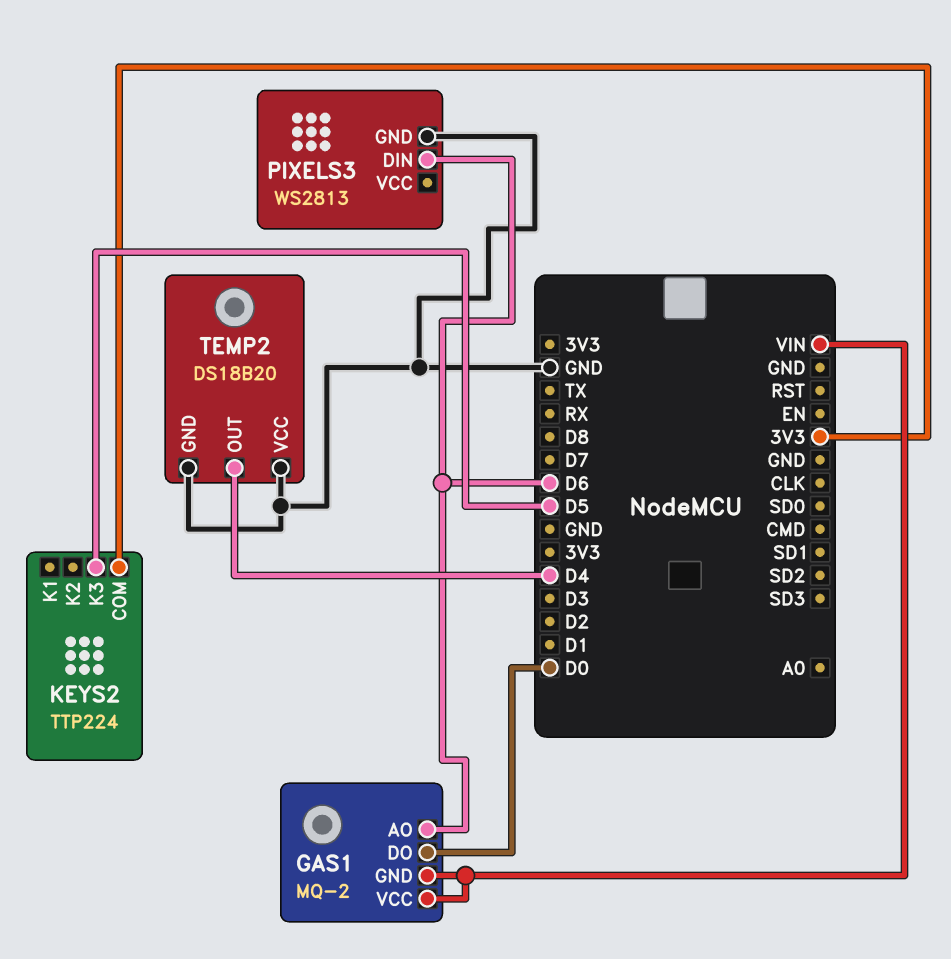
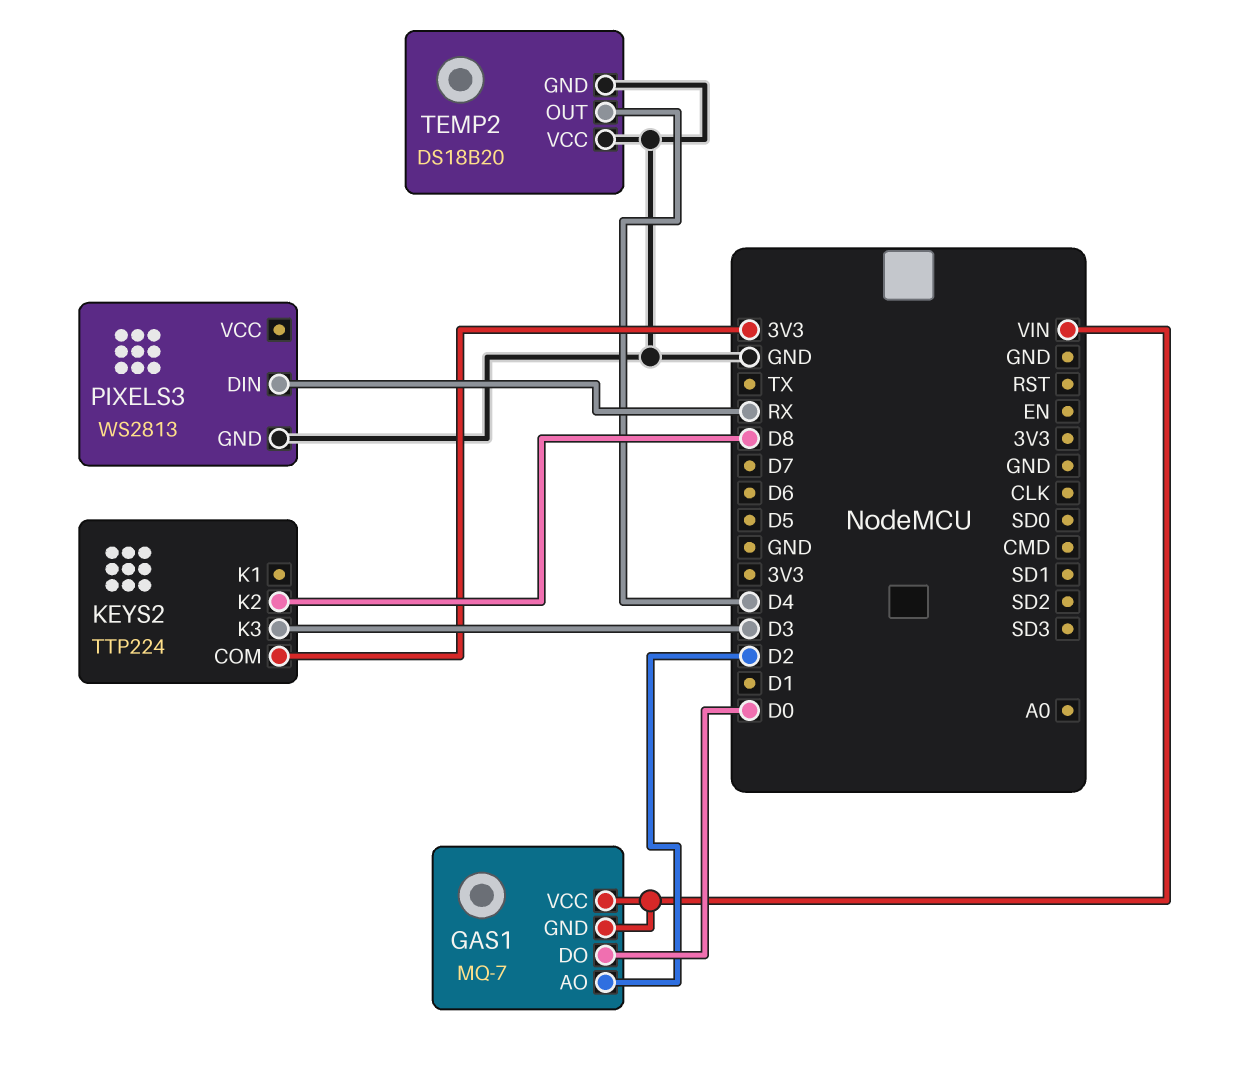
GAS1: MQ-2 -> MQ-7
GAS1 pin AO: D6 -> D2
KEYS2 pin K2: none -> D8
KEYS2 pin K3: D5 -> D3
PIXELS3 pin DIN: D6 -> RX

